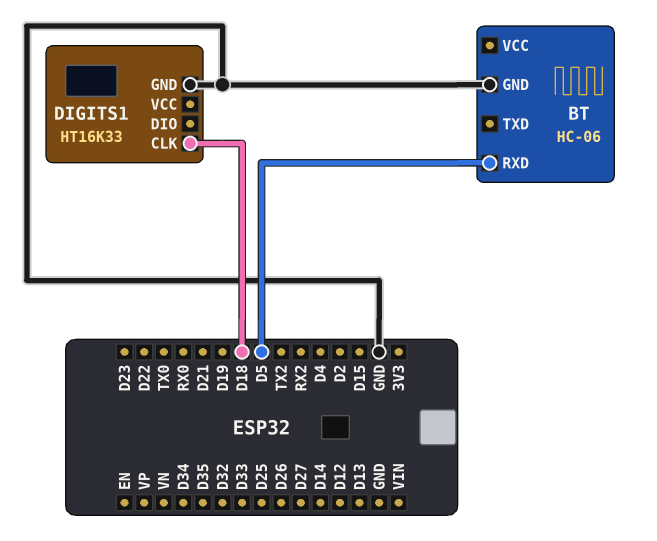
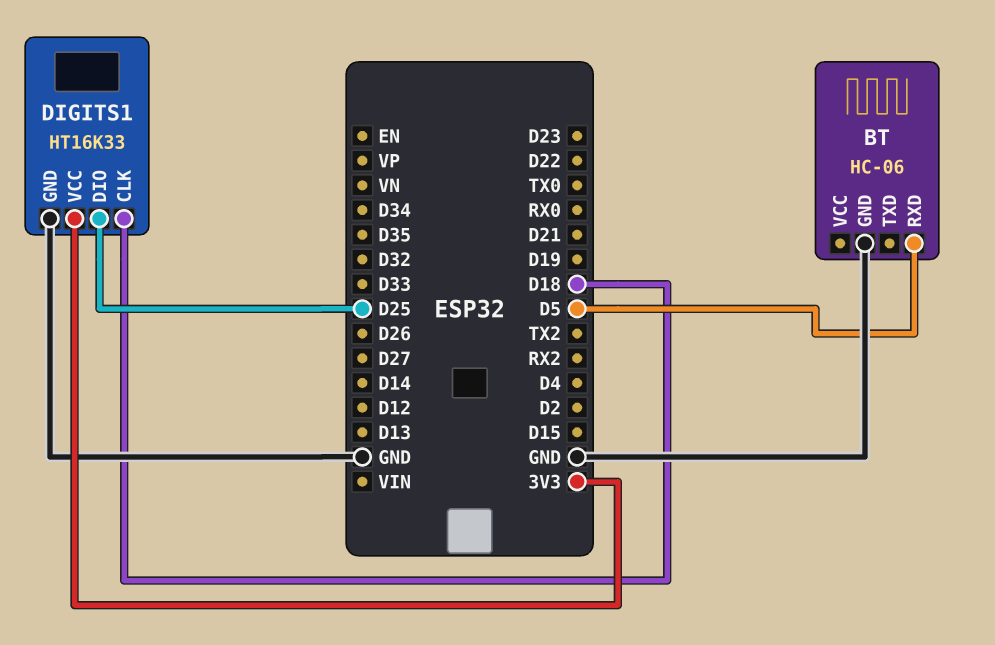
DIGITS1 pin DIO: none -> D25
DIGITS1 pin VCC: none -> 3V3

